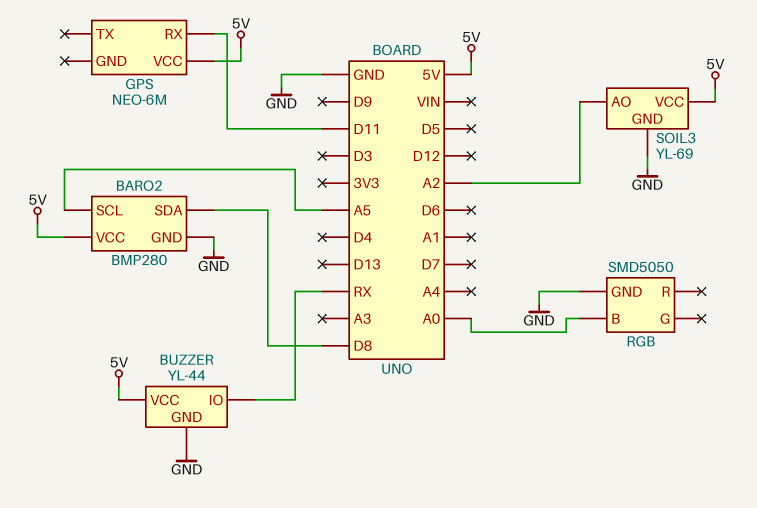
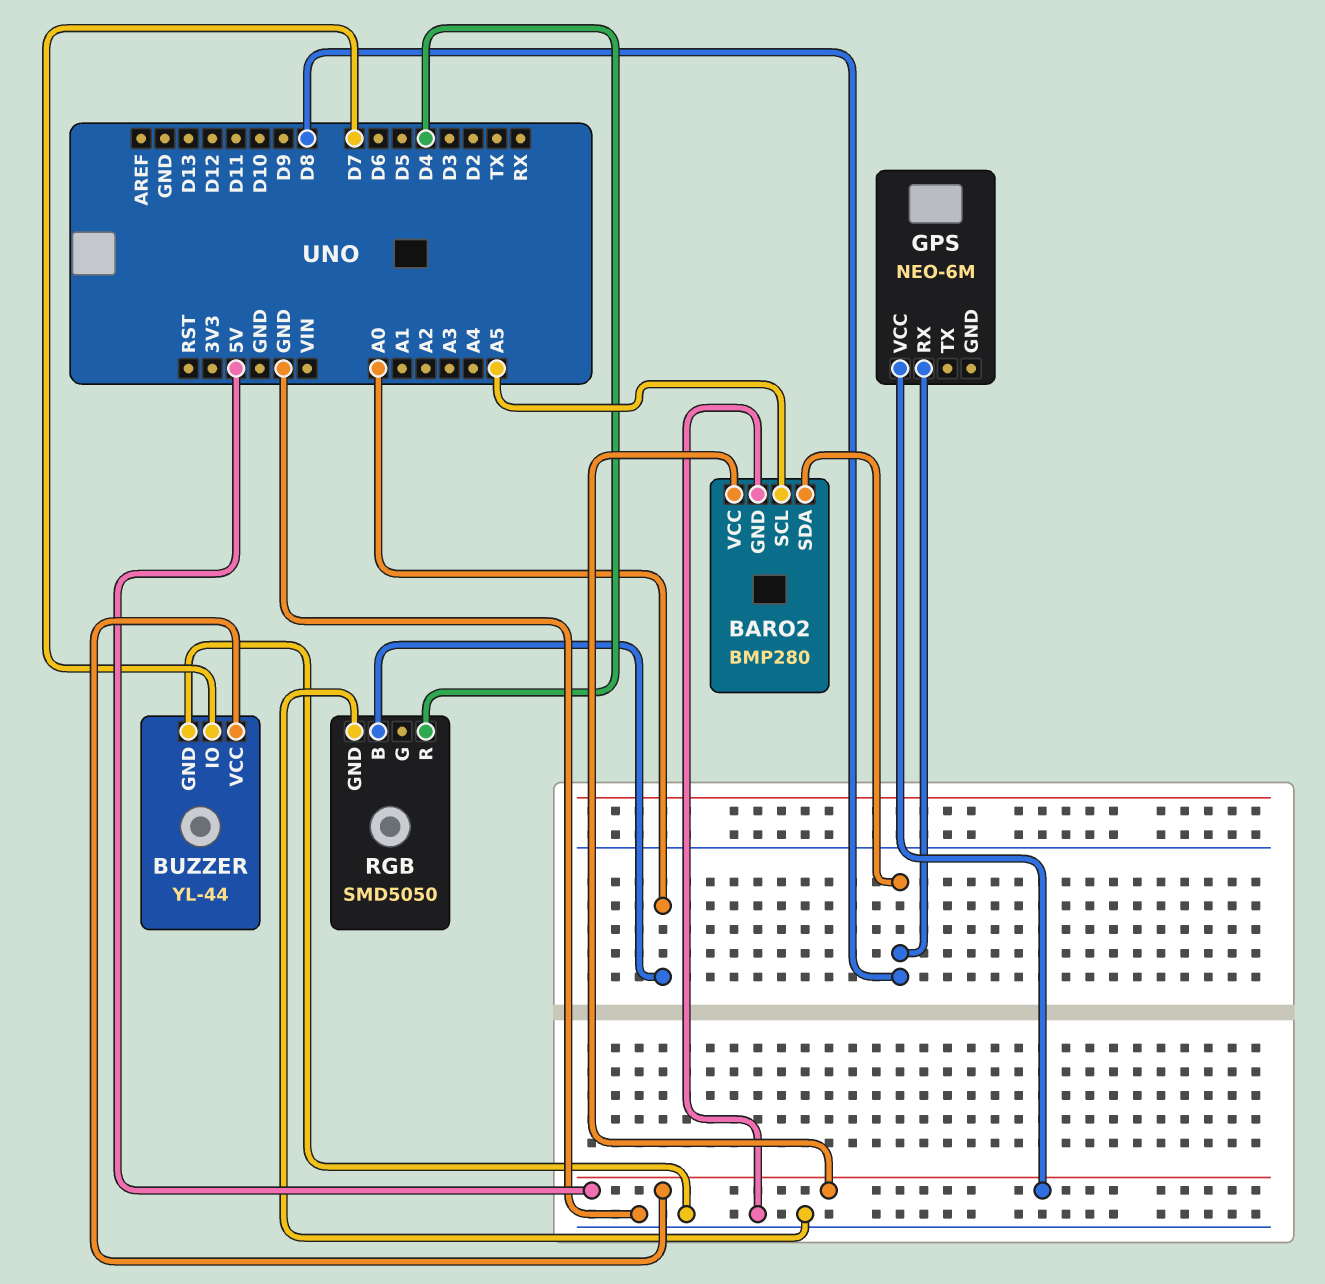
BUZZER pin IO: RX -> D7
GPS pin RX: D11 -> D8
RGB pin R: none -> D4
SOIL3: YL-69 -> none
SOIL3 pin AO: A2 -> none
SOIL3 pin GND: GND -> none
SOIL3 pin VCC: 5V -> none

